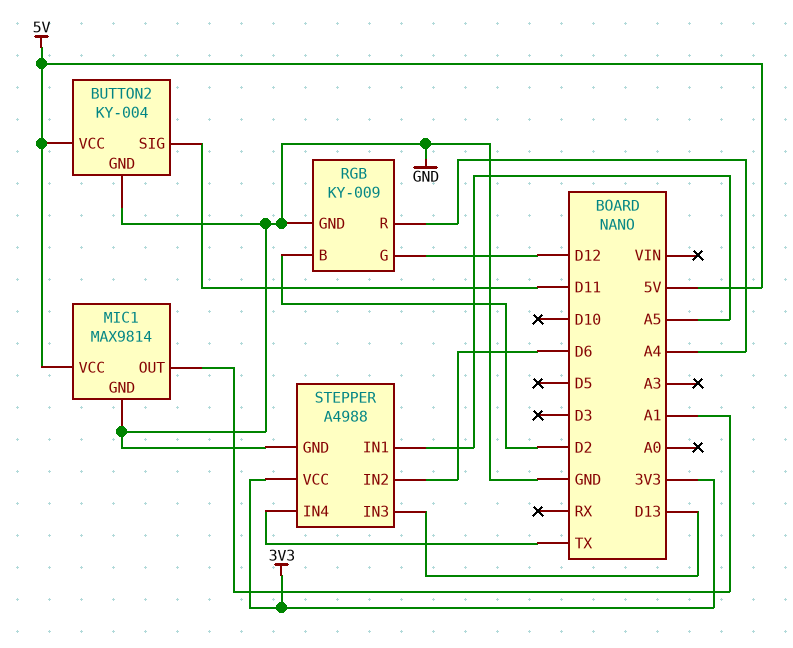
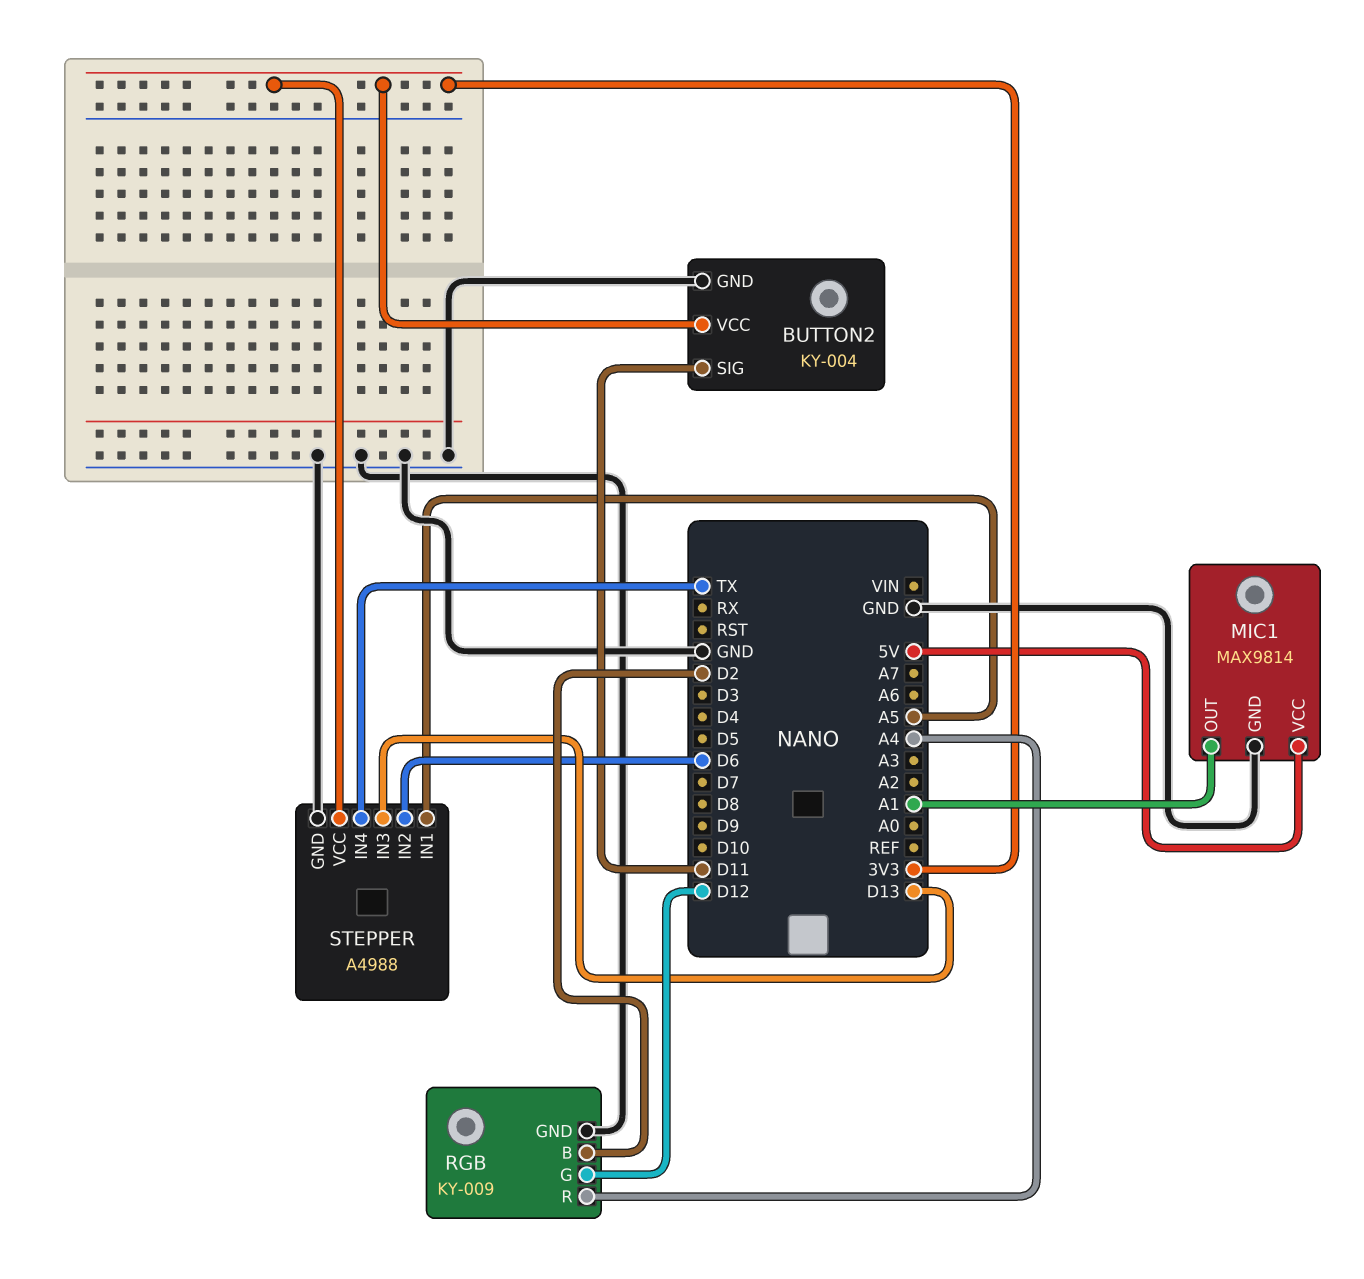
BUTTON2 pin VCC: 5V -> 3V3

